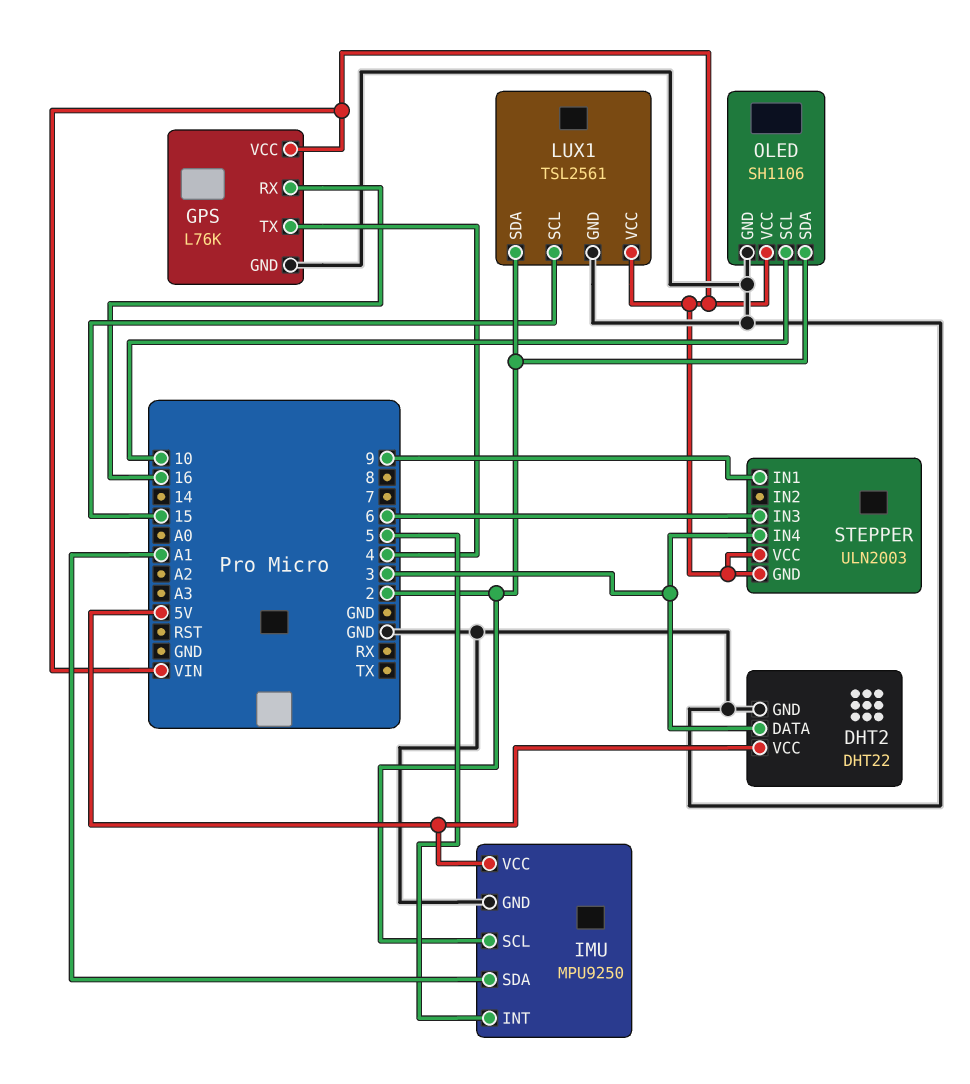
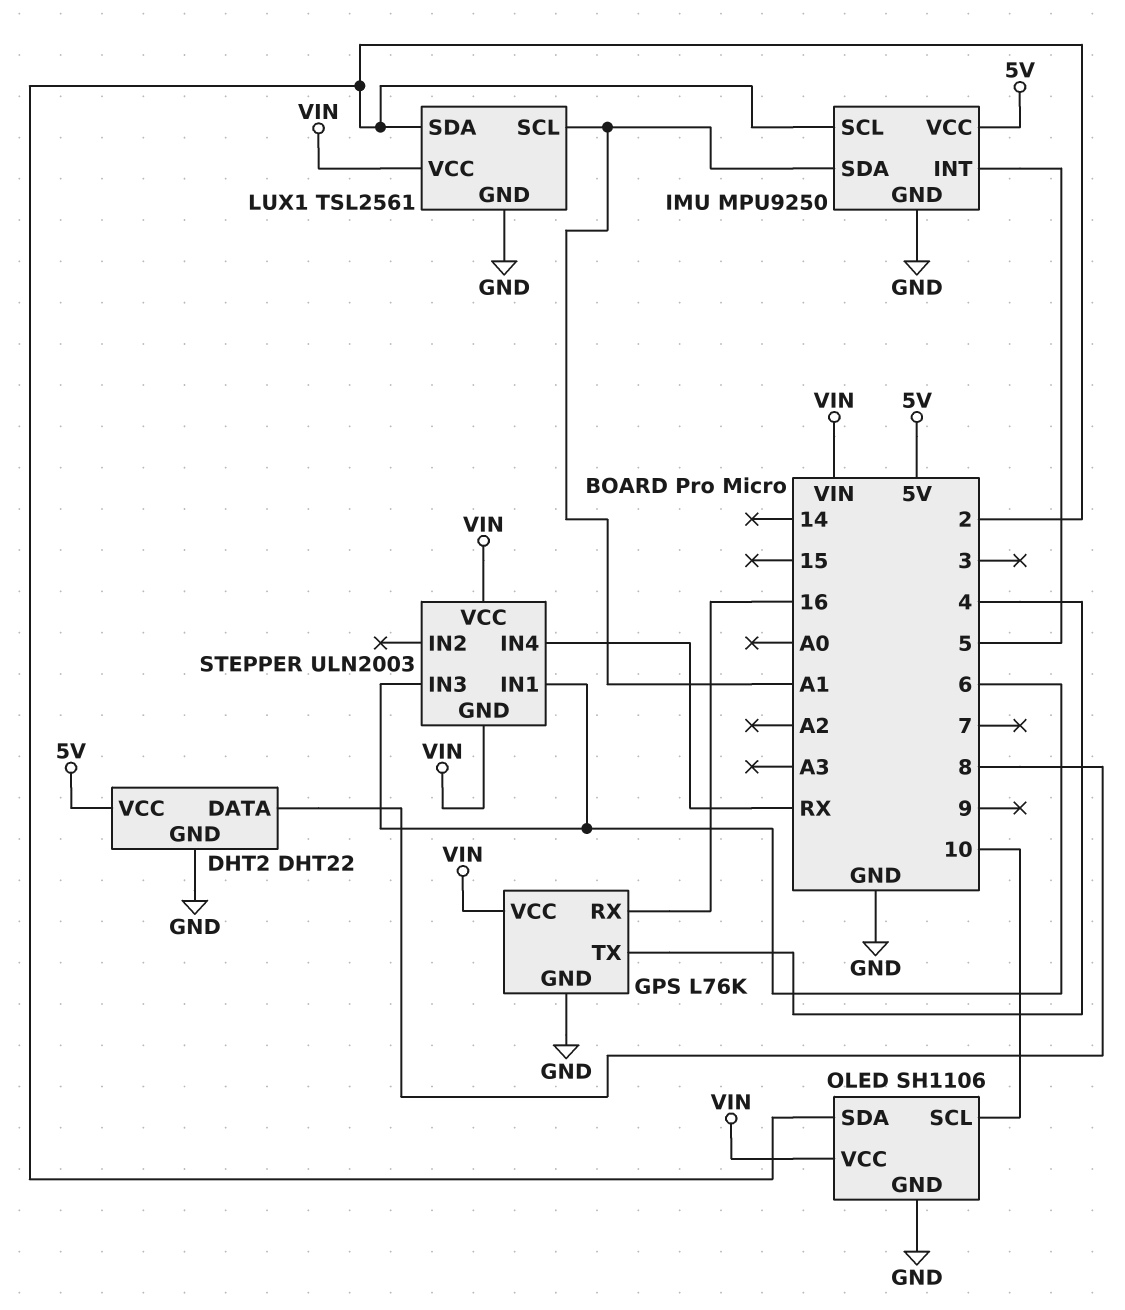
DHT2 pin DATA: 3 -> 8
LUX1 pin SCL: 15 -> A1
STEPPER pin IN1: 9 -> 6
STEPPER pin IN4: 3 -> RX

